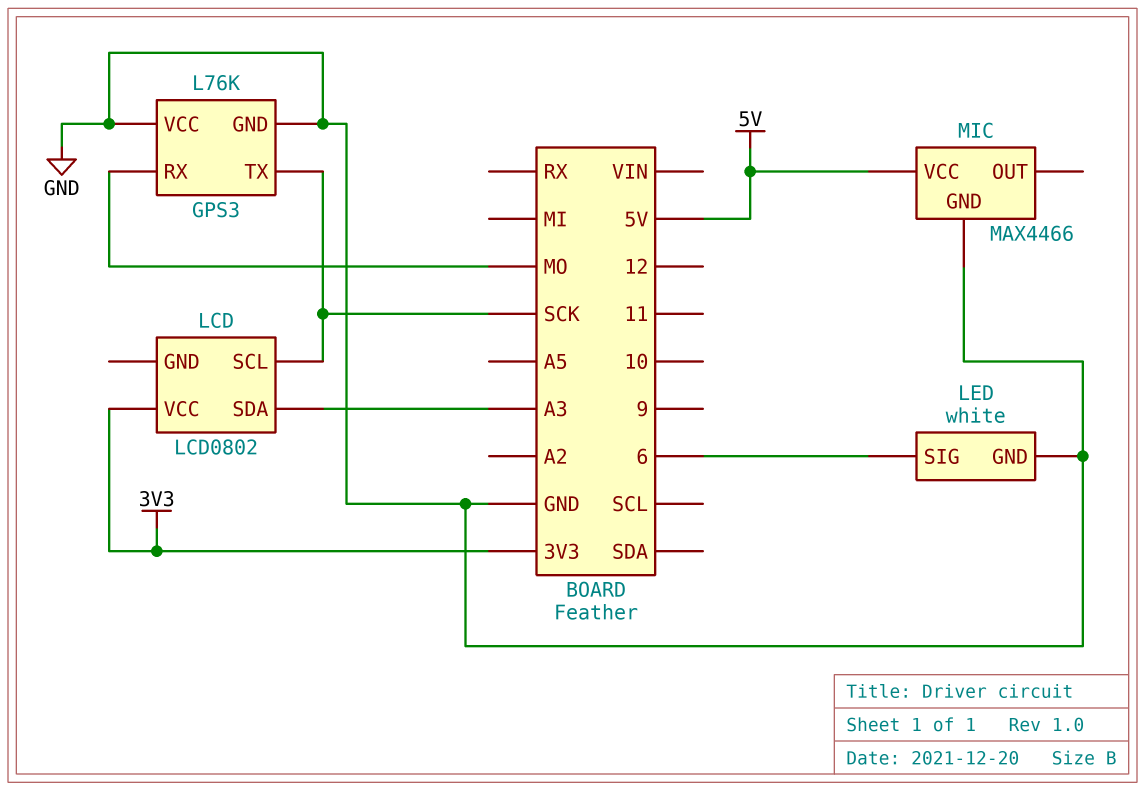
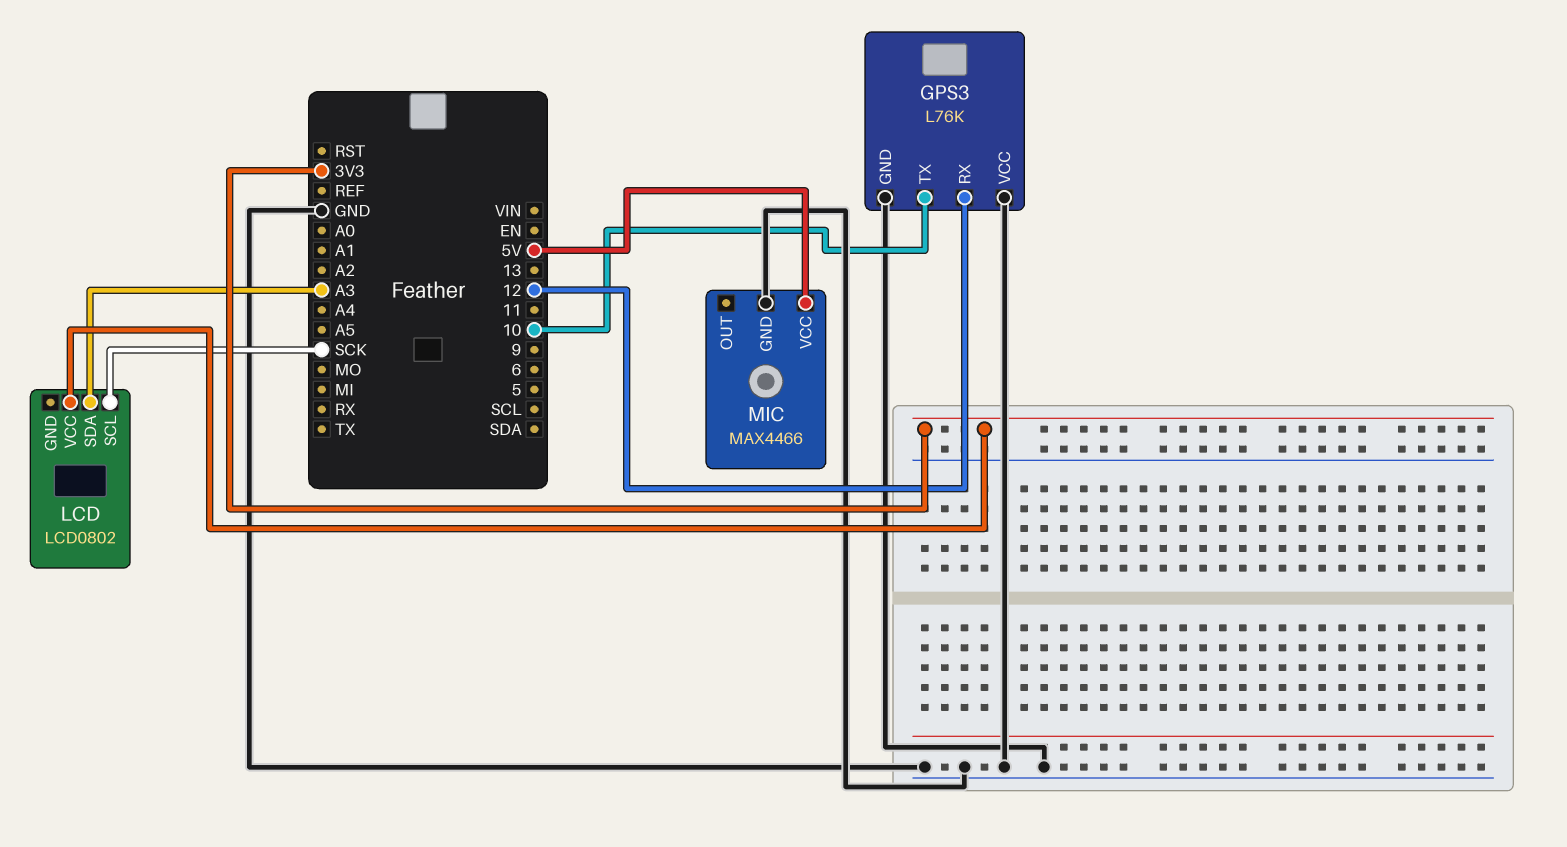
GPS3 pin RX: MO -> 12
GPS3 pin TX: SCK -> 10
LED: white -> none
LED pin GND: GND -> none
LED pin SIG: 6 -> none

